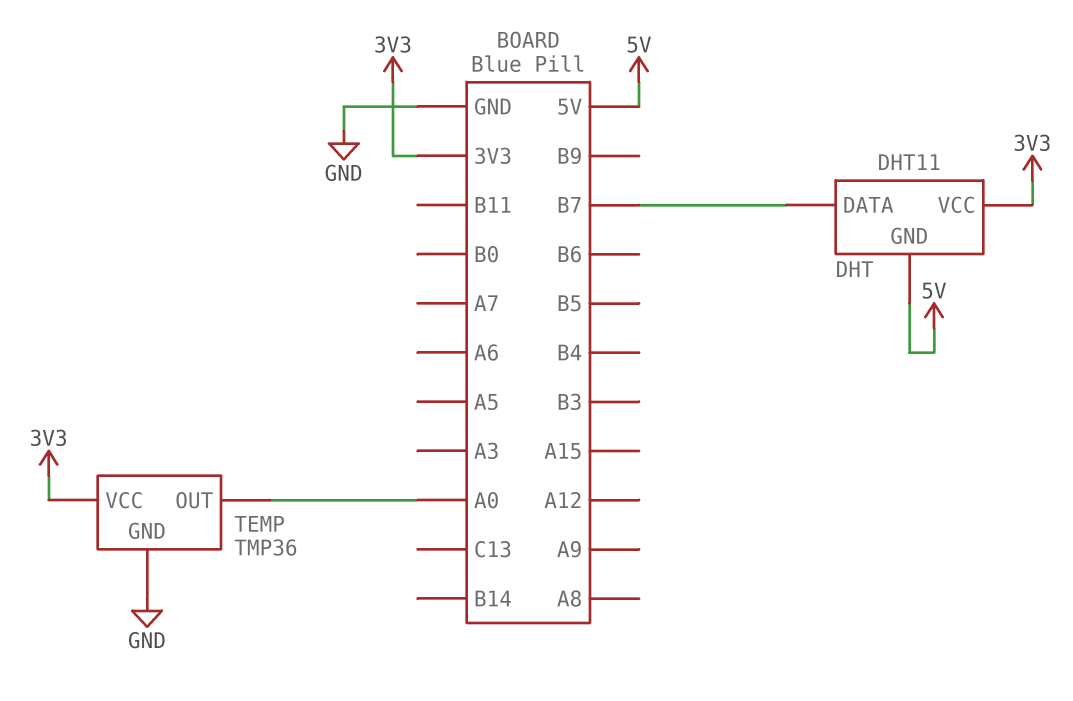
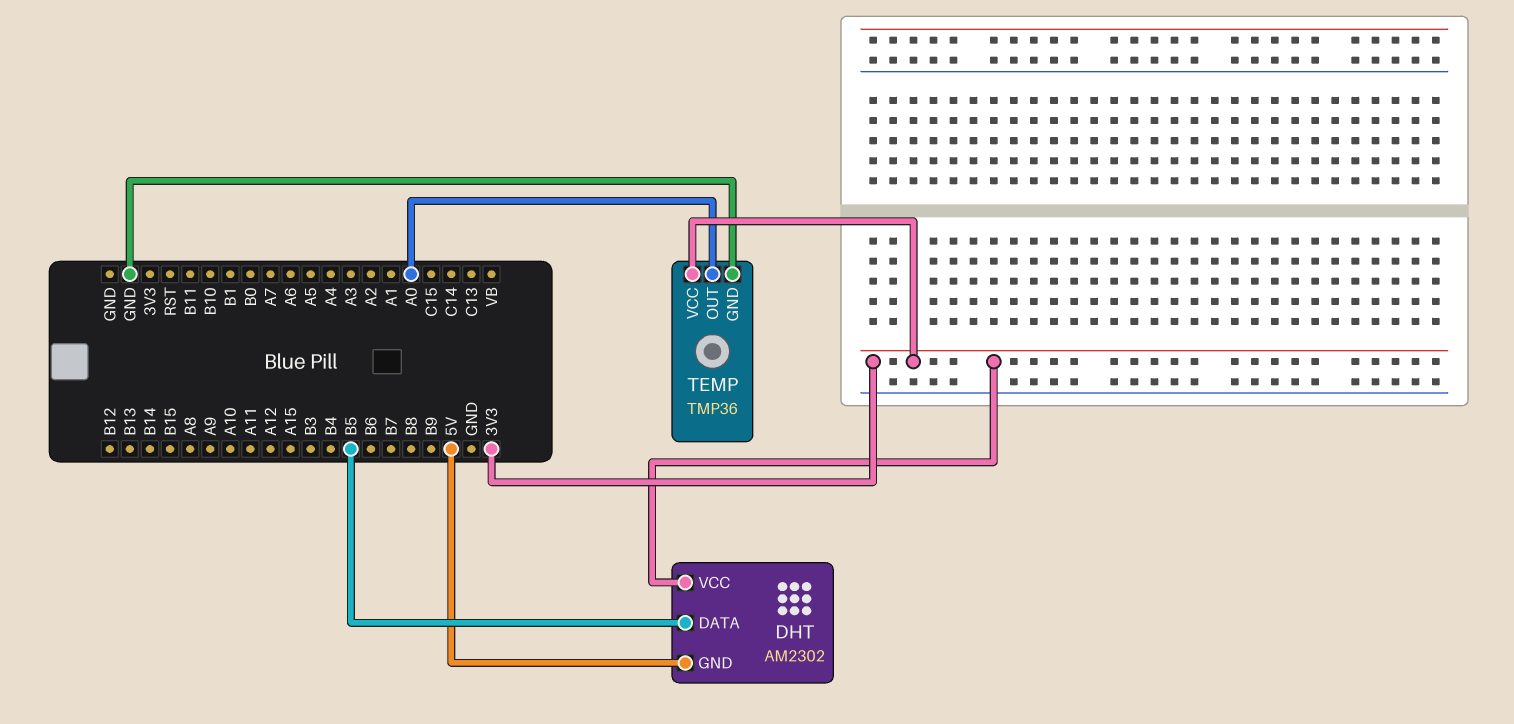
DHT: DHT11 -> AM2302
DHT pin DATA: B7 -> B5

